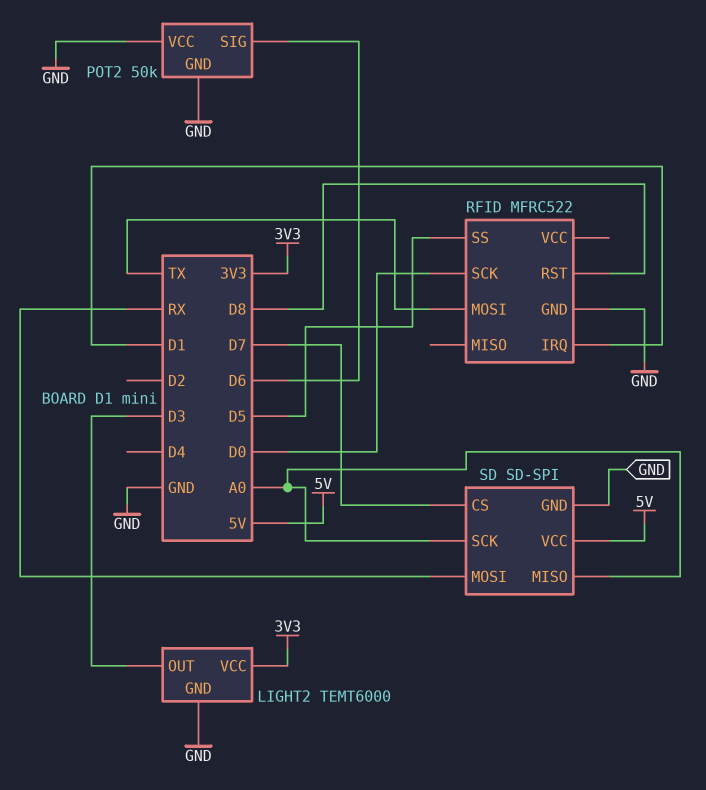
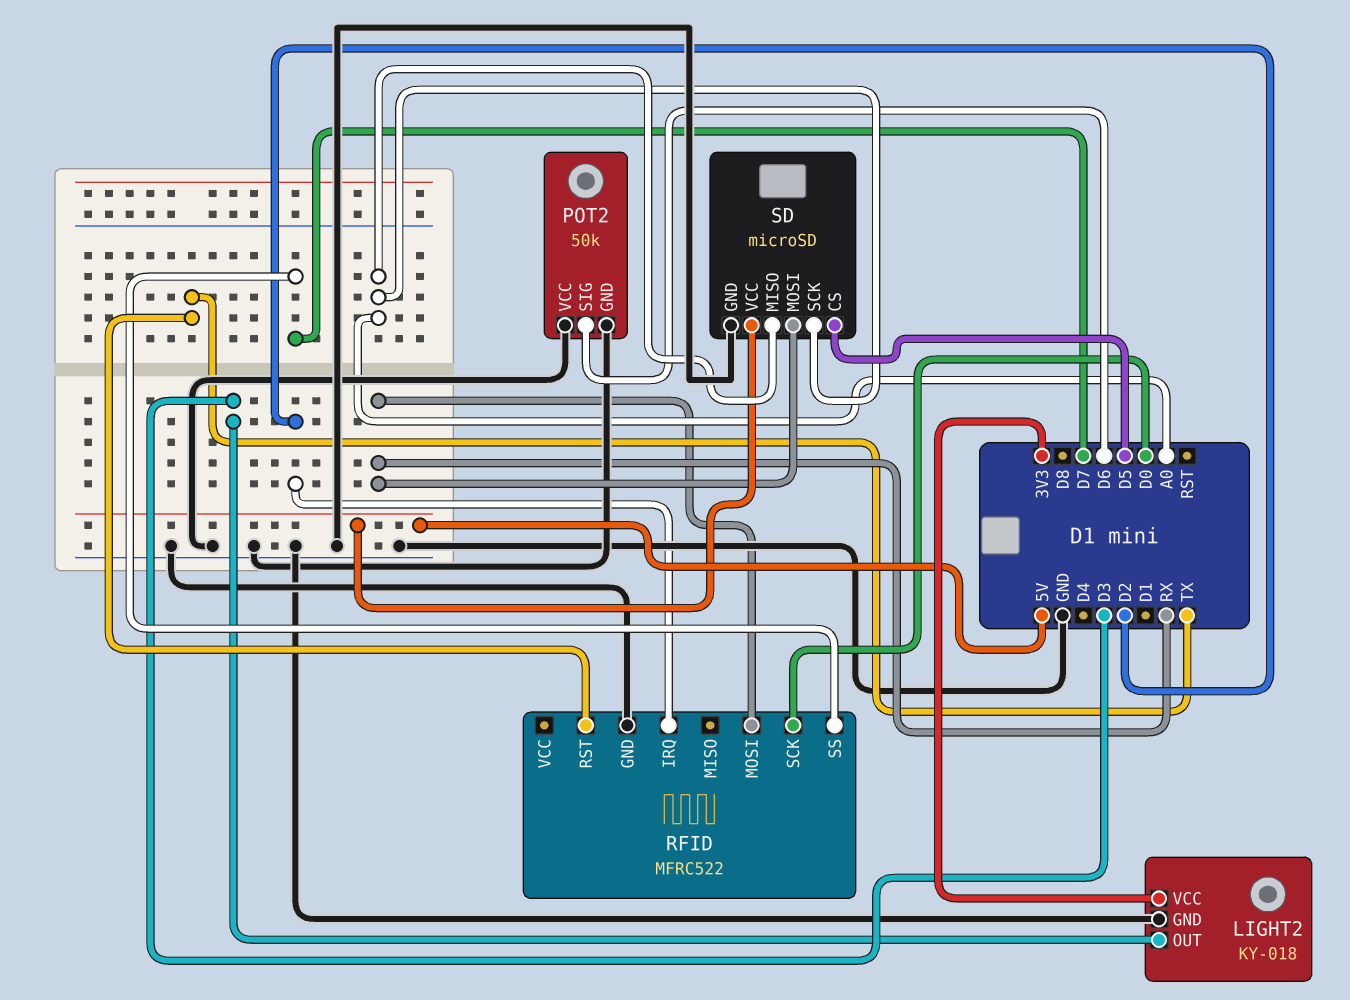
LIGHT2: TEMT6000 -> KY-018
RFID pin IRQ: D1 -> D2
RFID pin MOSI: TX -> RX
RFID pin RST: D8 -> TX
RFID pin SS: D5 -> D7
SD: SD-SPI -> microSD
SD pin CS: D7 -> D5

